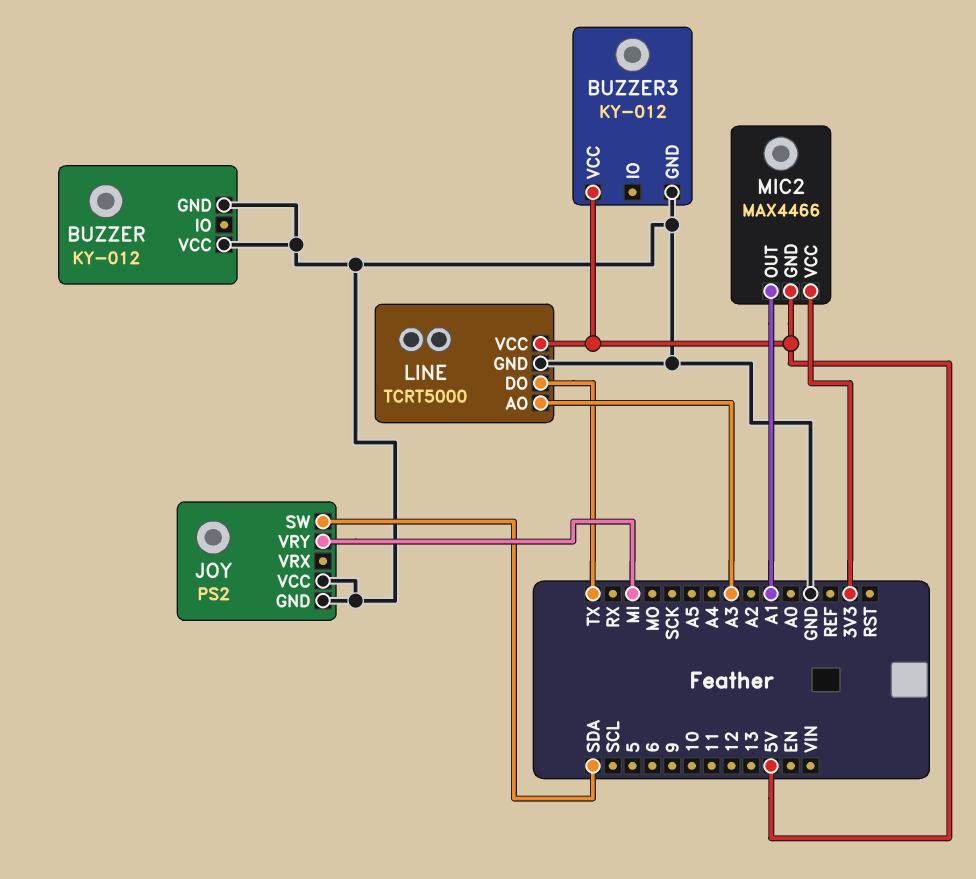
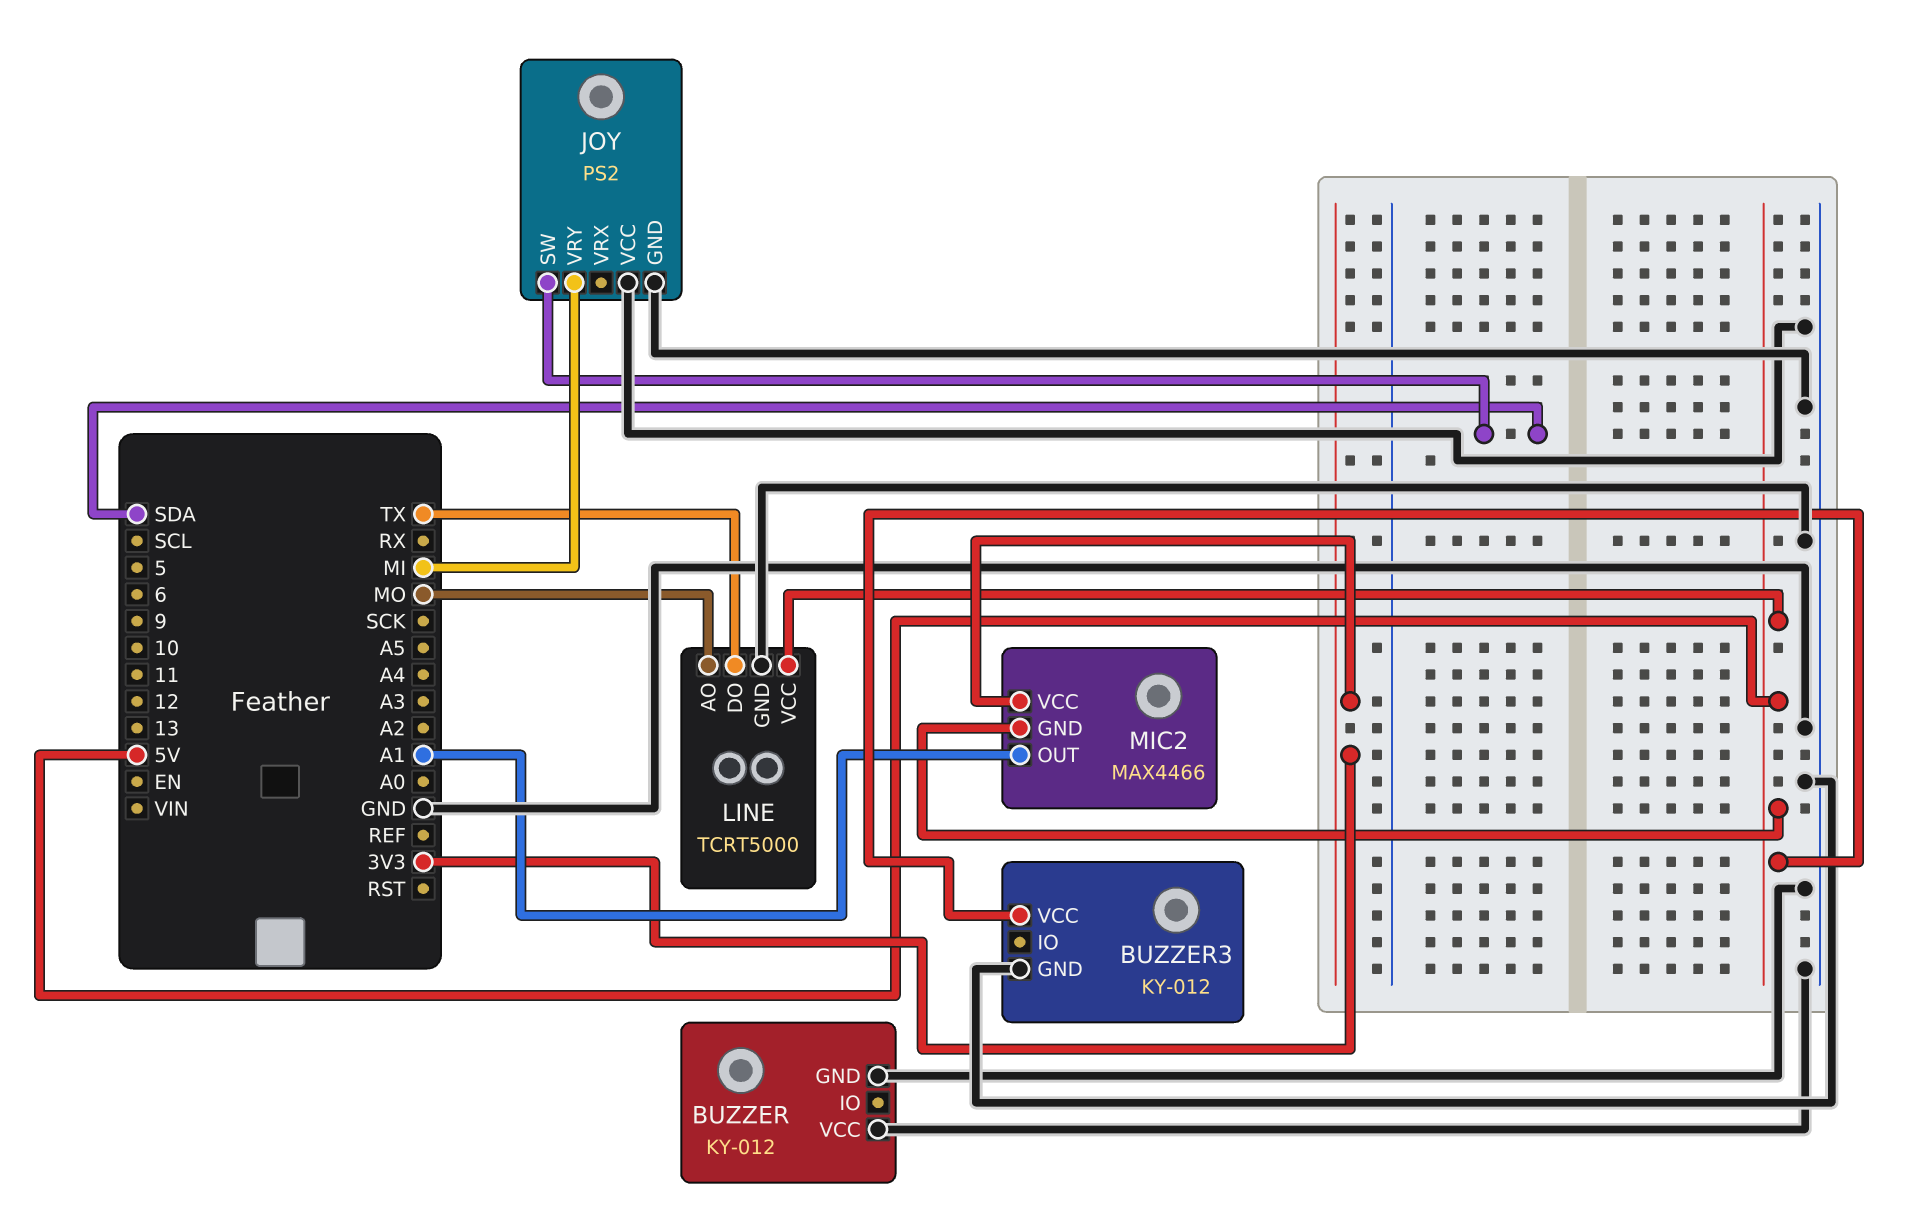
LINE pin AO: A3 -> MO

